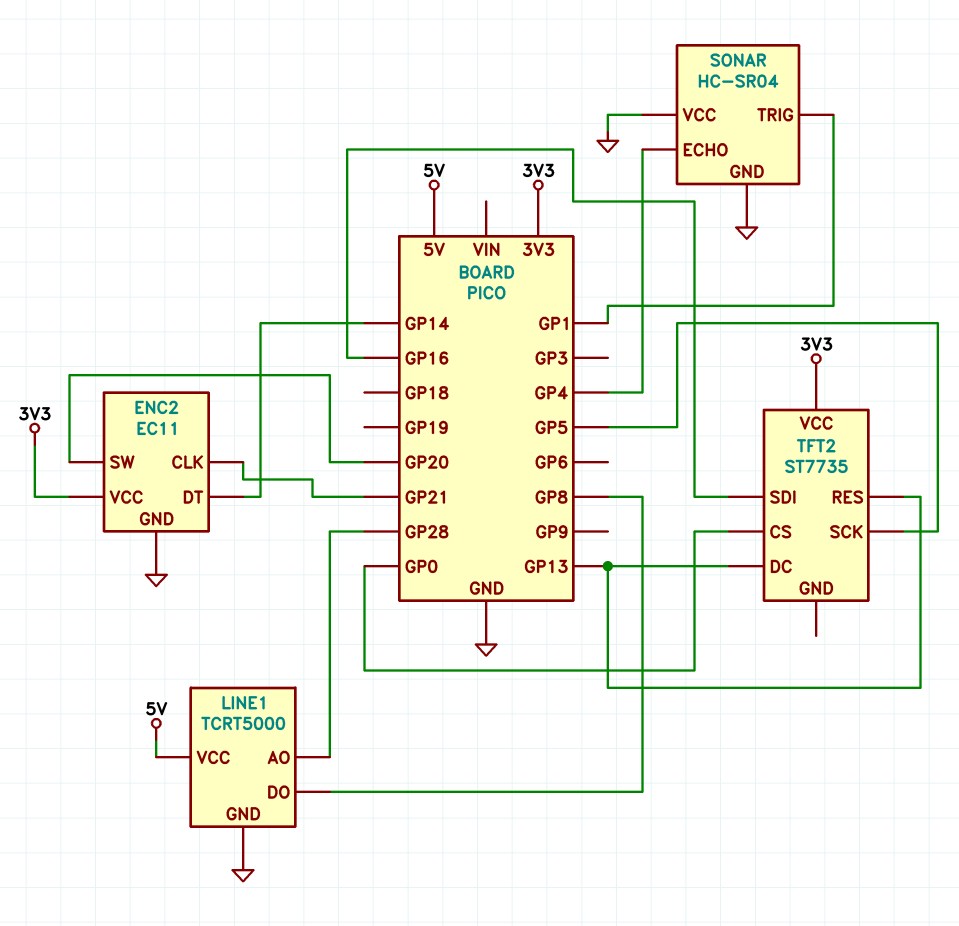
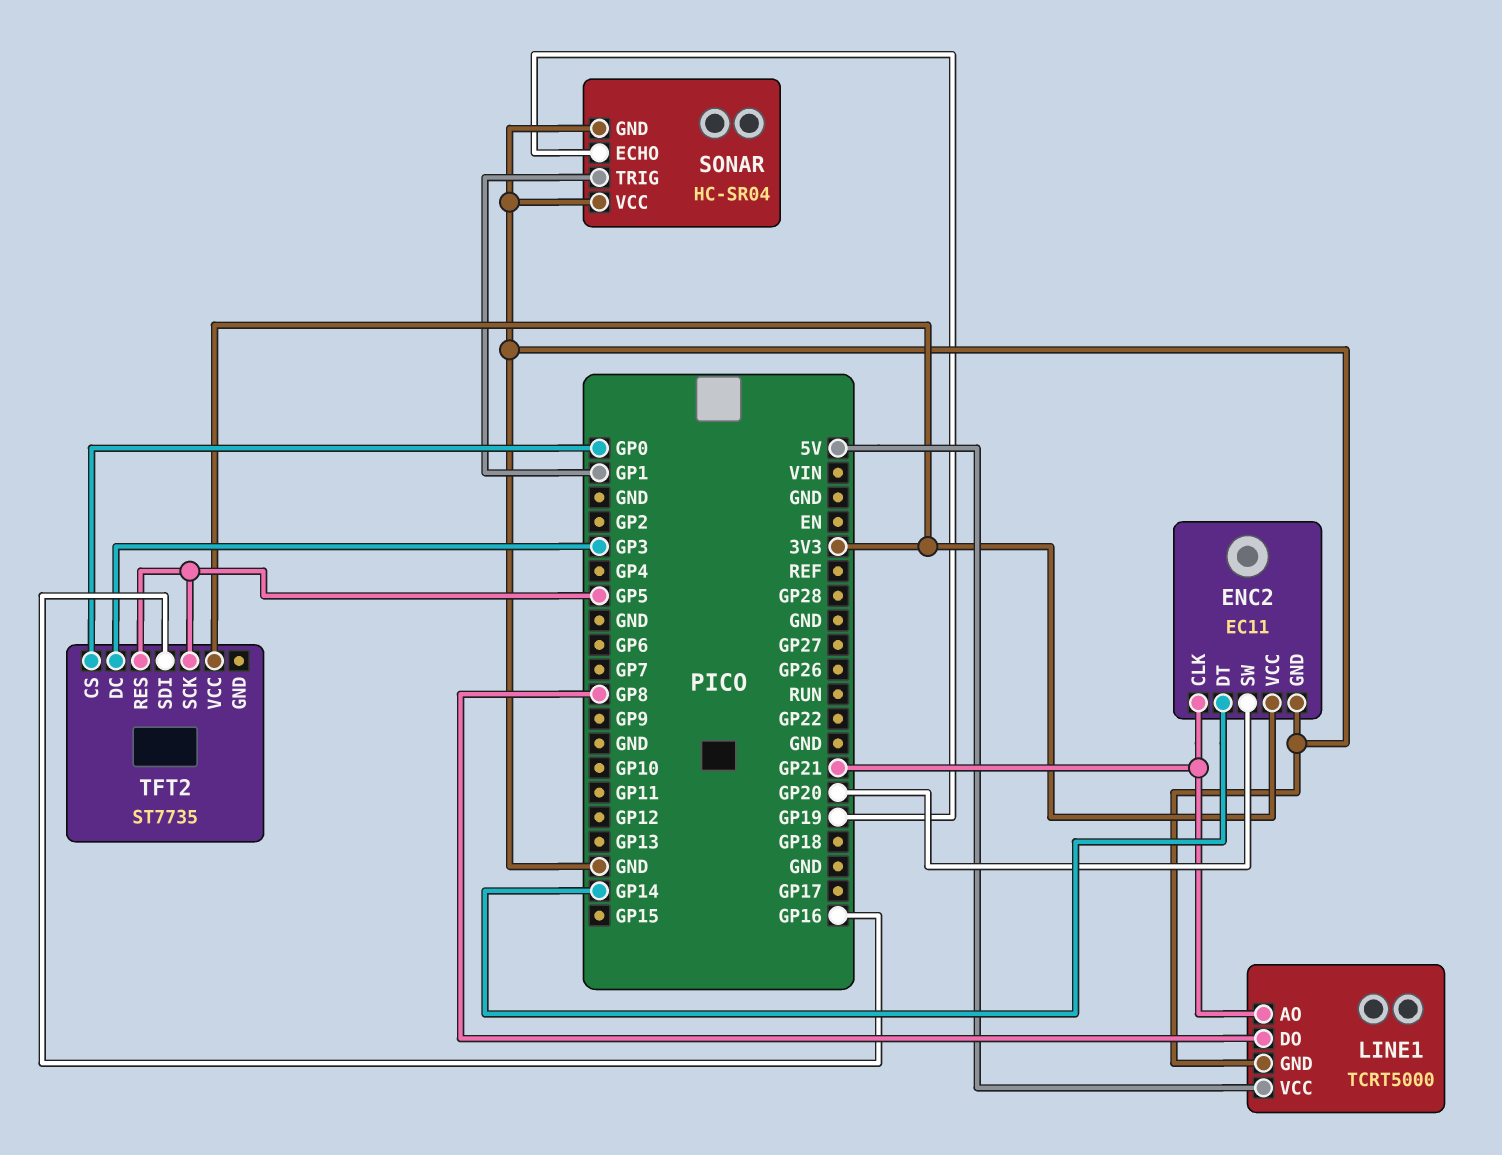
LINE1 pin AO: GP28 -> GP21
SONAR pin ECHO: GP4 -> GP19
TFT2 pin DC: GP13 -> GP3
TFT2 pin RES: GP13 -> GP5

